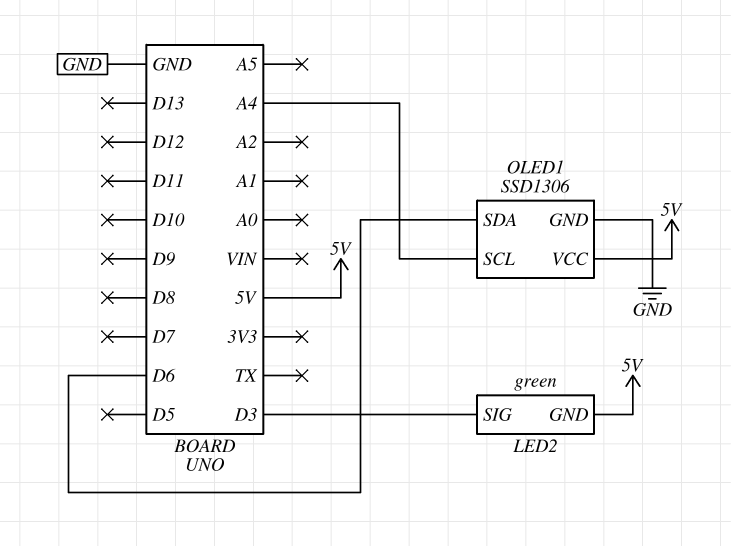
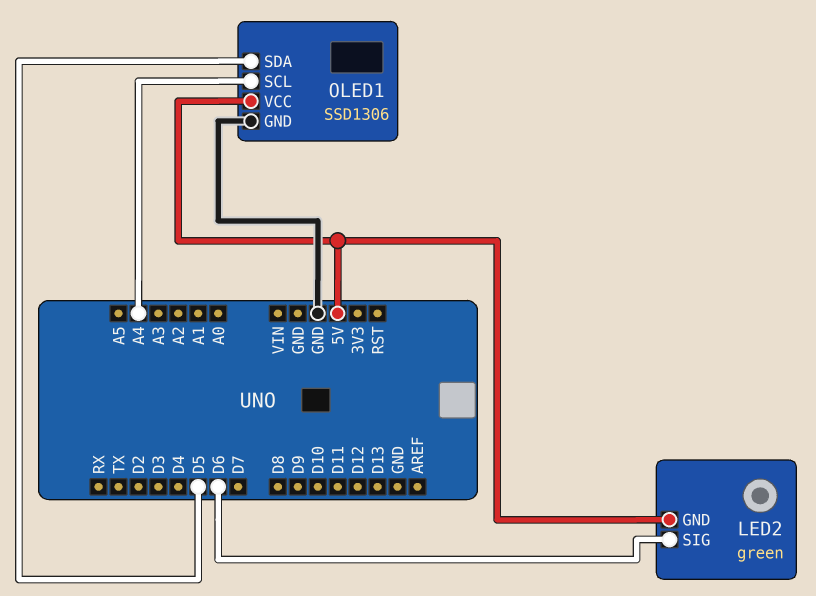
LED2 pin SIG: D3 -> D6
OLED1 pin SDA: D6 -> D5

